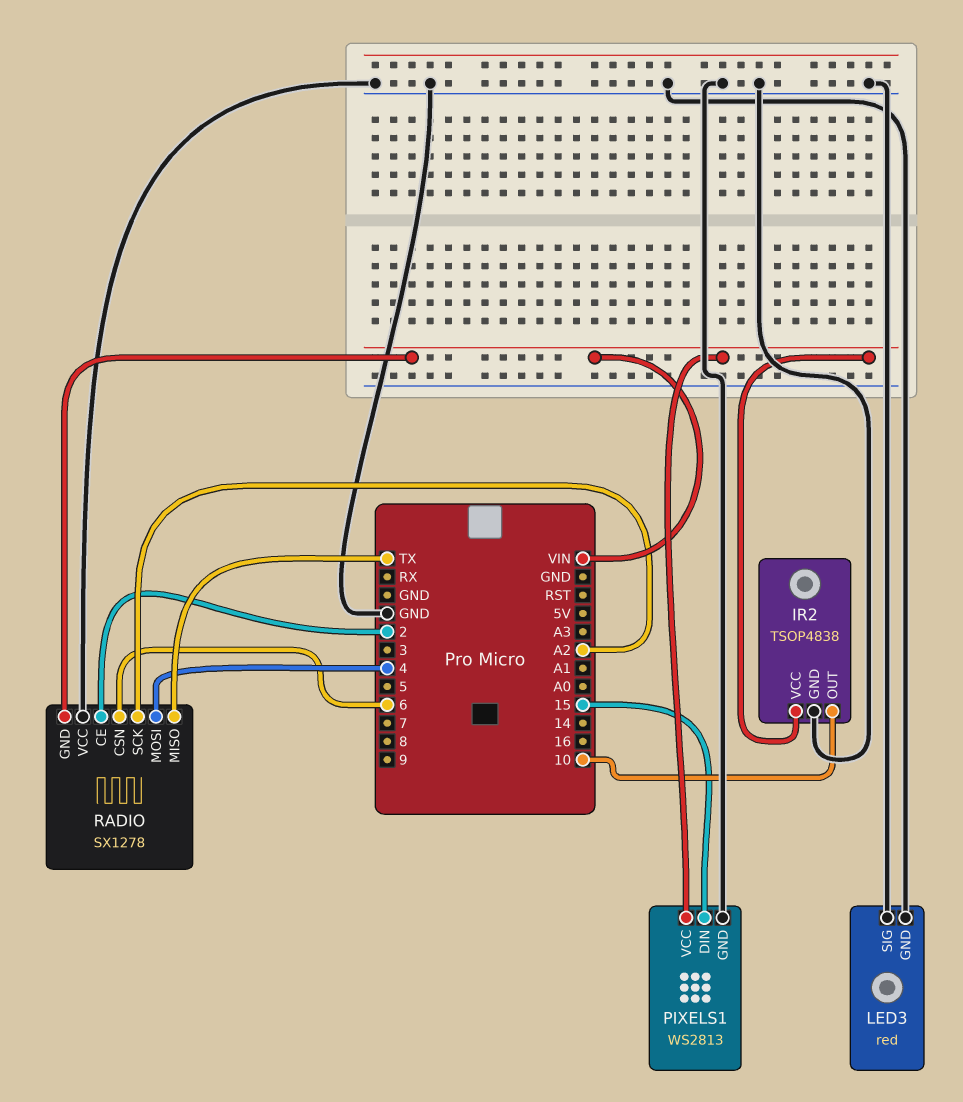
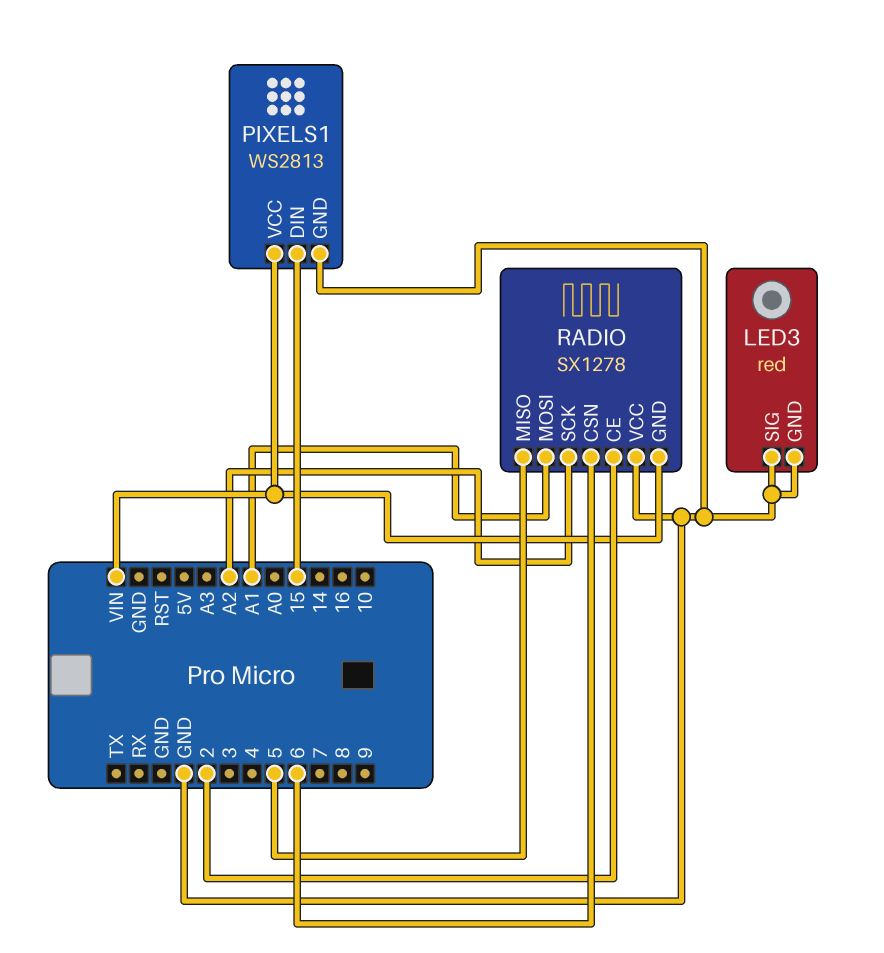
IR2: TSOP4838 -> none
IR2 pin GND: GND -> none
IR2 pin OUT: 10 -> none
IR2 pin VCC: VIN -> none
RADIO pin MISO: TX -> 5
RADIO pin MOSI: 4 -> A1

